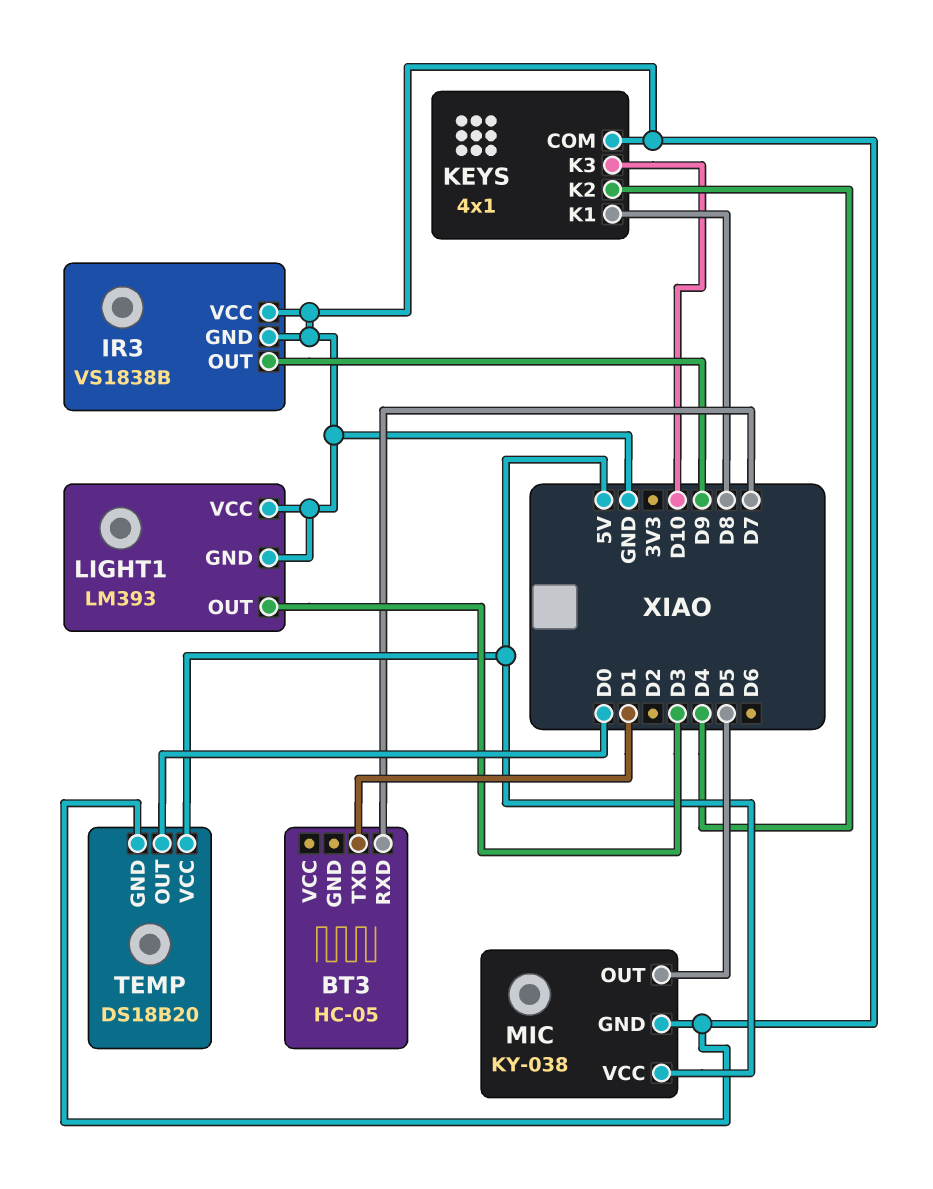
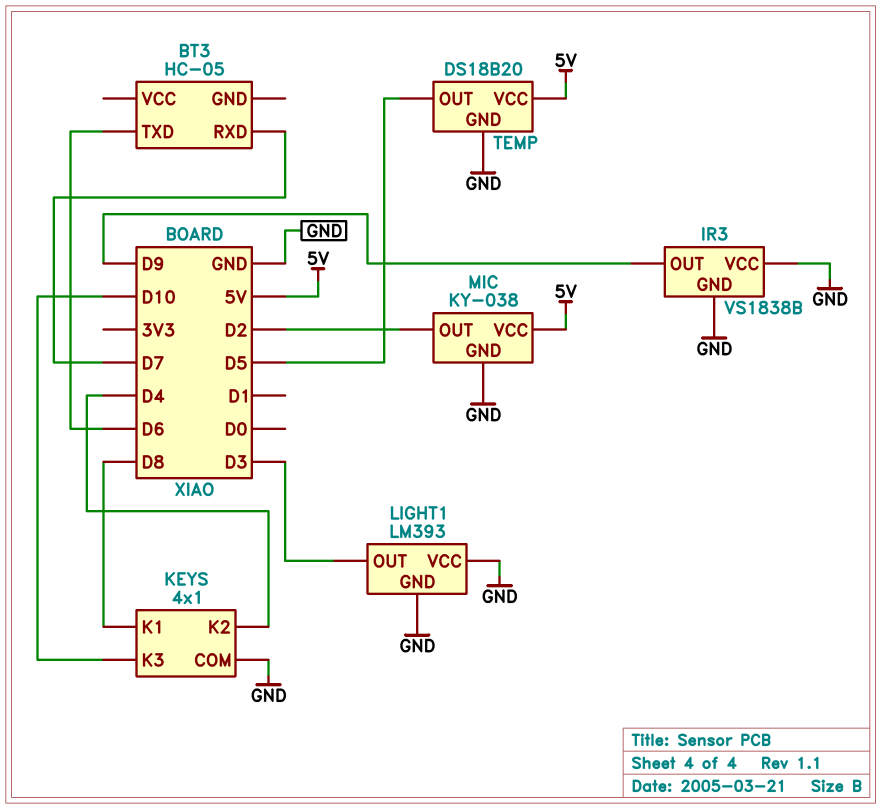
BT3 pin TXD: D1 -> D6
MIC pin OUT: D5 -> D2
TEMP pin OUT: D0 -> D5

